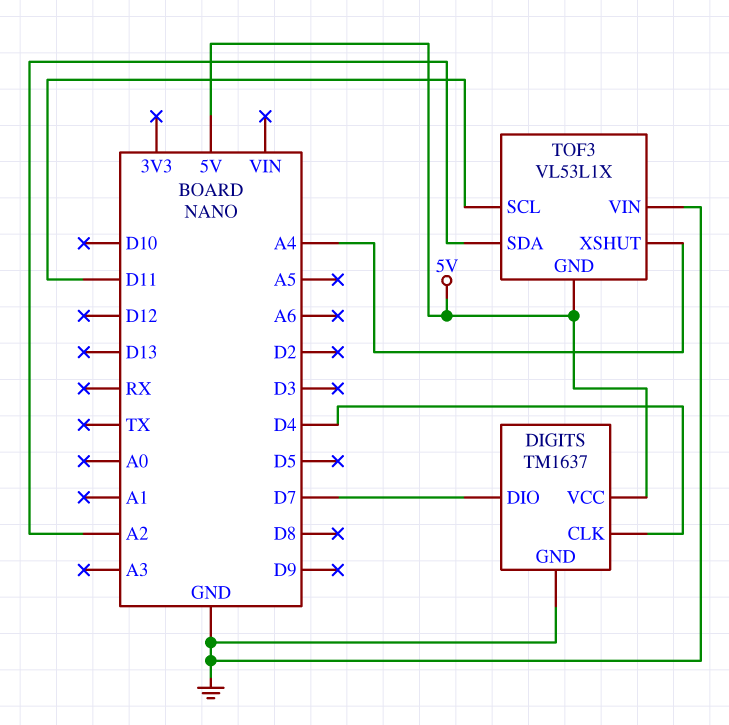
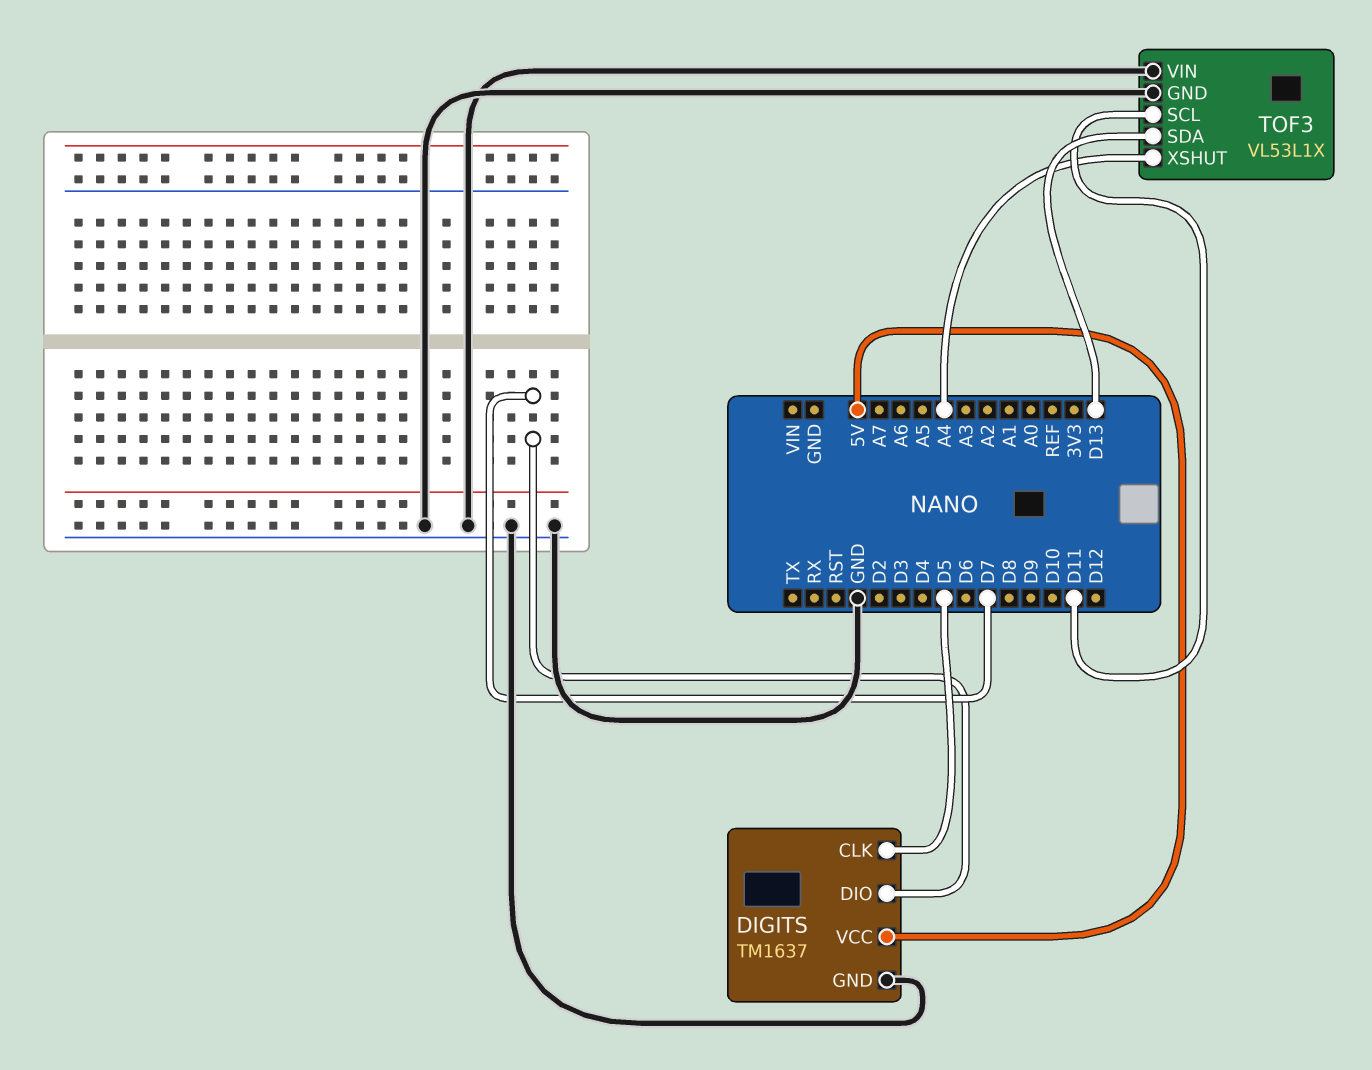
DIGITS pin CLK: D4 -> D5
TOF3 pin GND: 5V -> GND
TOF3 pin SDA: A2 -> D13

